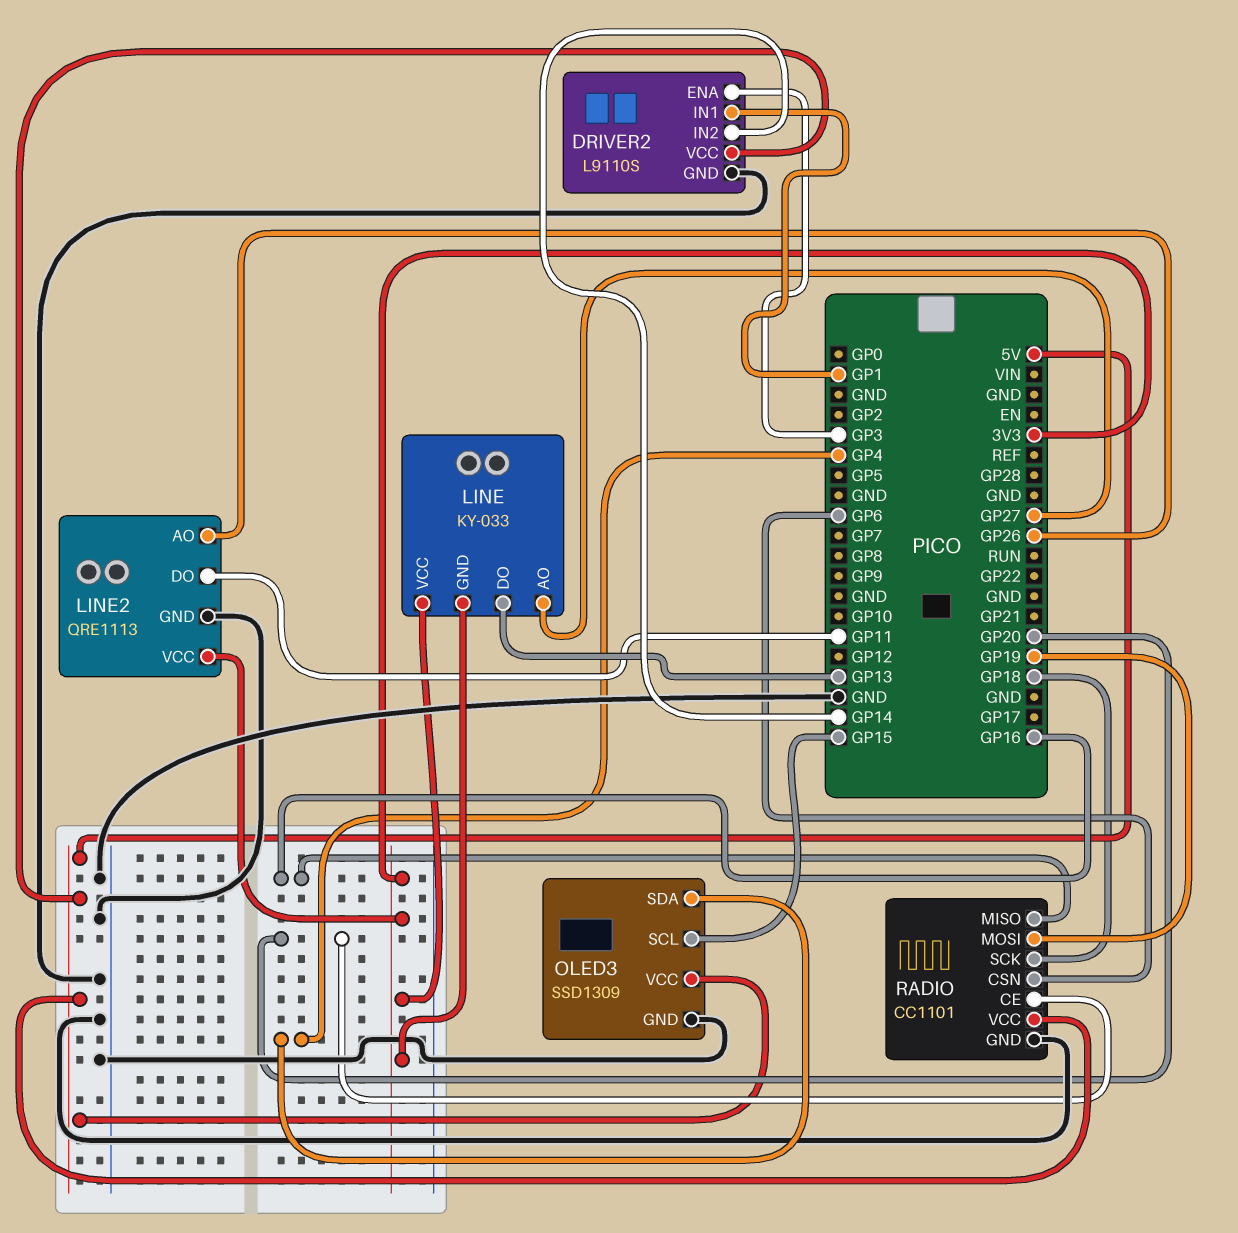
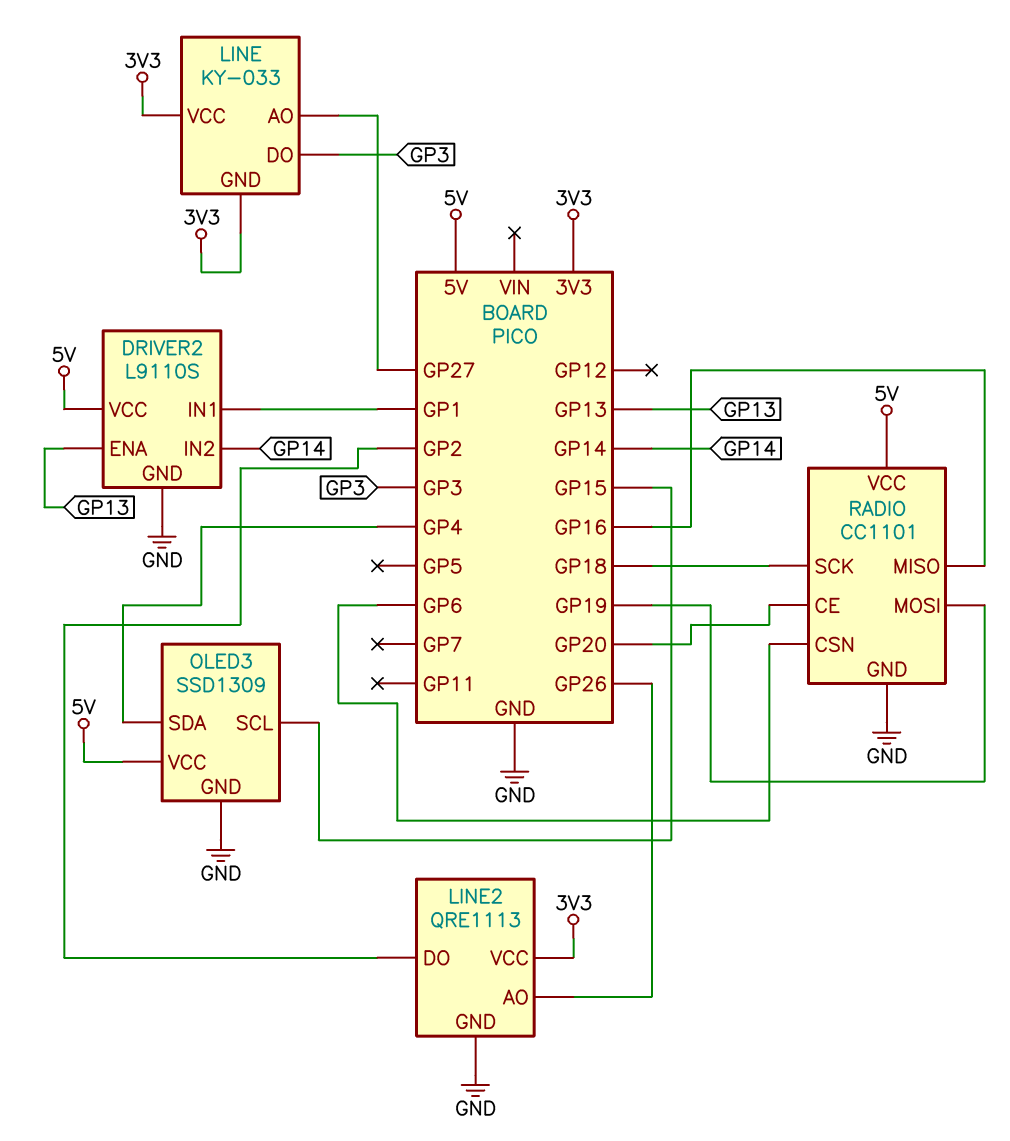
DRIVER2 pin ENA: GP3 -> GP13
LINE pin DO: GP13 -> GP3
LINE2 pin DO: GP11 -> GP2

